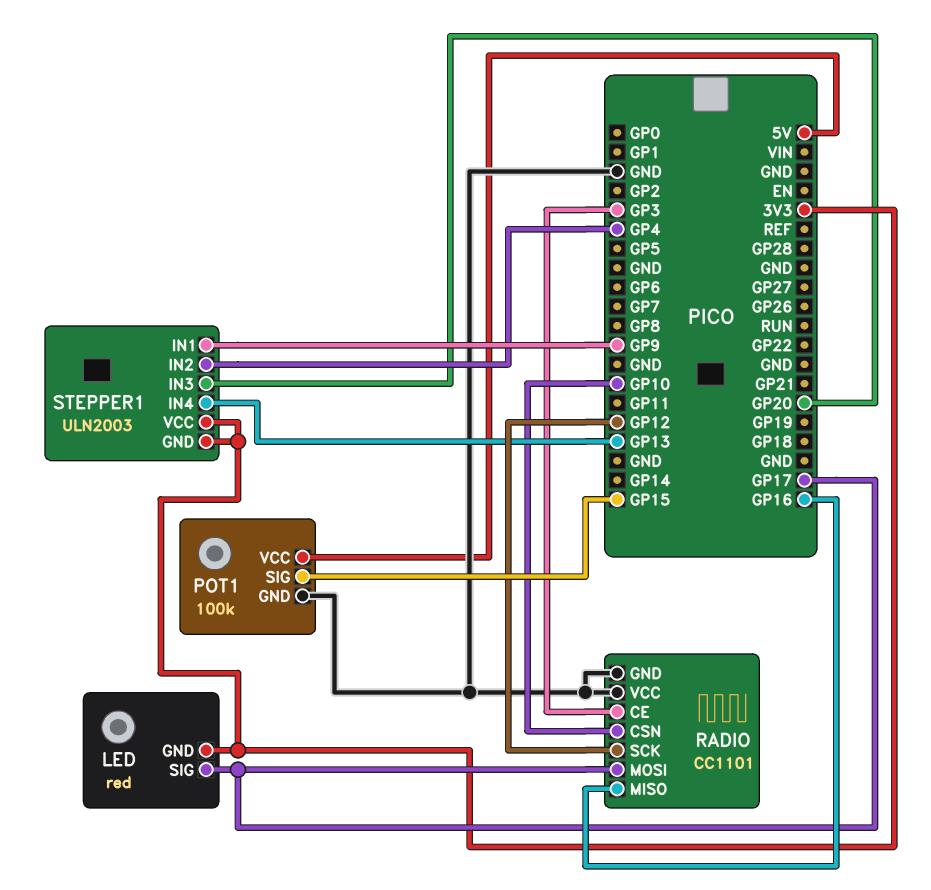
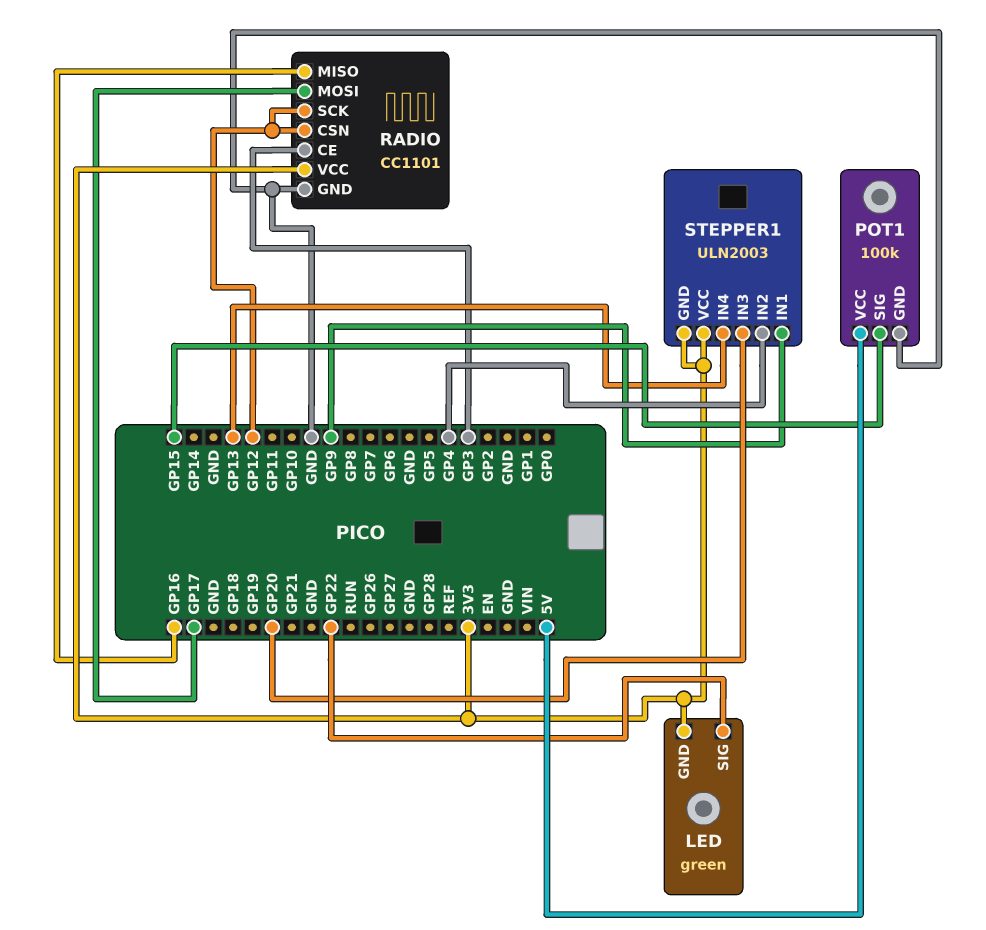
LED: red -> green
LED pin SIG: GP17 -> GP22
RADIO pin CSN: GP10 -> GP12
RADIO pin VCC: GND -> 3V3

